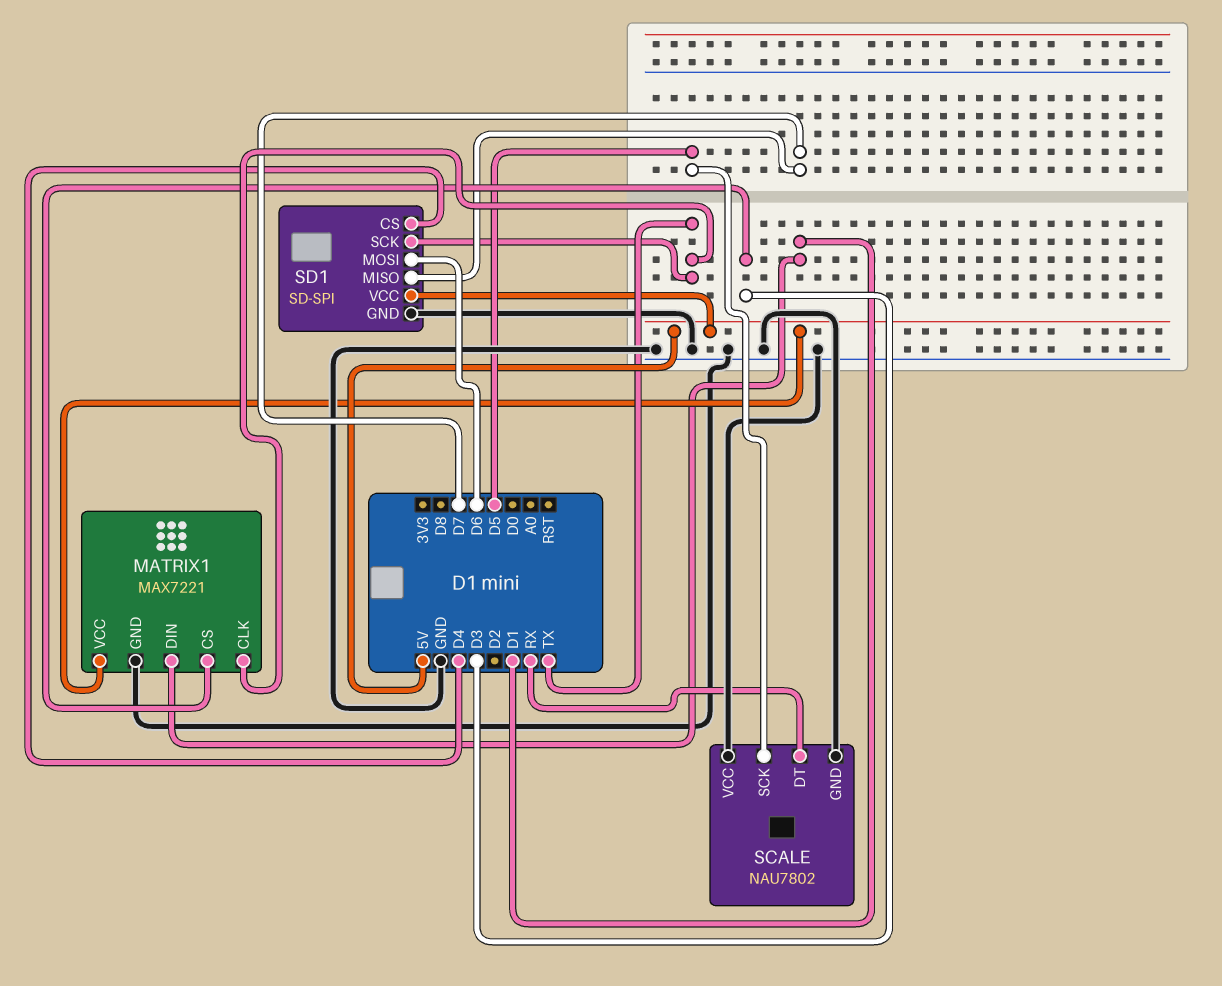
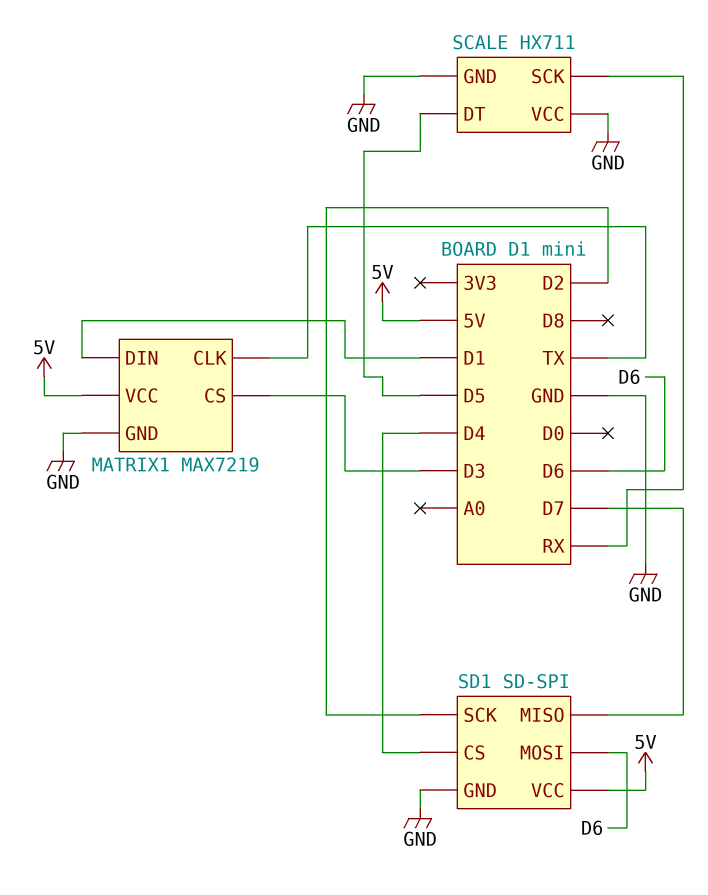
MATRIX1: MAX7221 -> MAX7219
SCALE: NAU7802 -> HX711
SCALE pin DT: RX -> D5
SCALE pin SCK: D5 -> RX
SD1 pin SCK: TX -> D2

